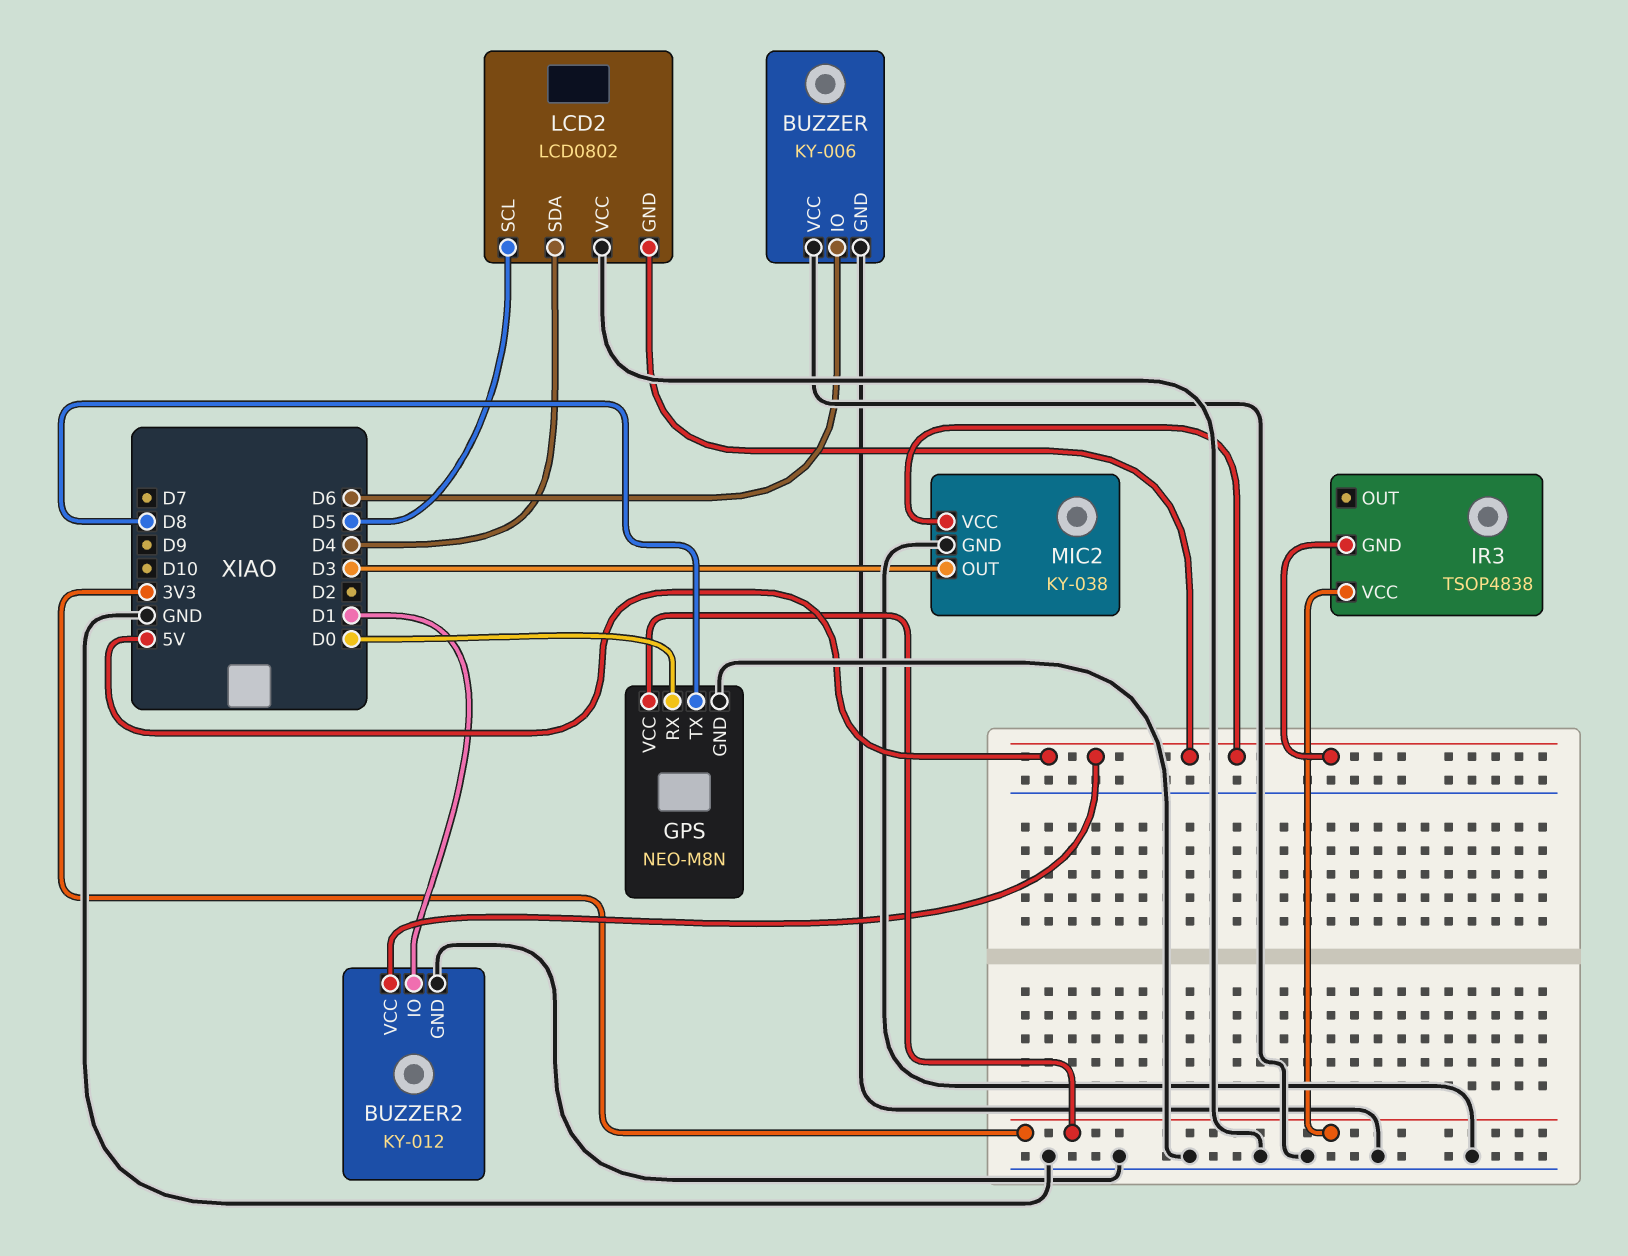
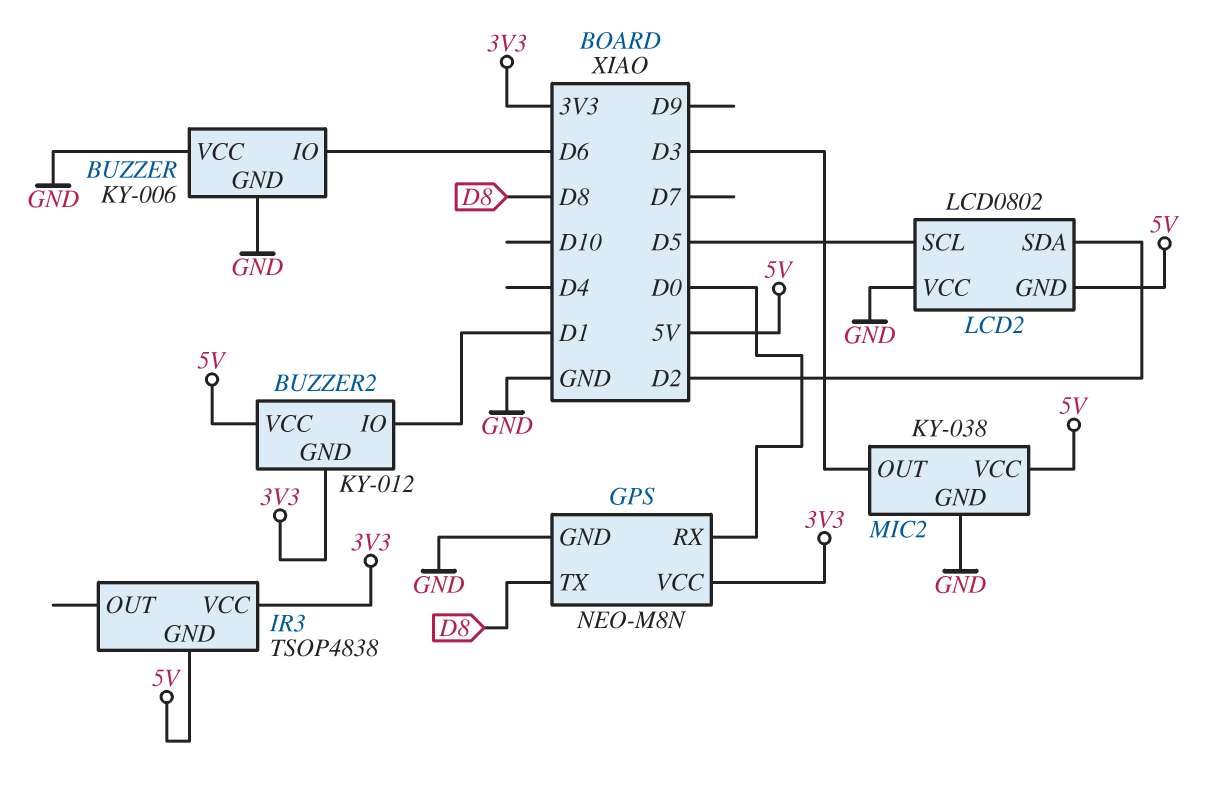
BUZZER2 pin GND: GND -> 3V3
LCD2 pin SDA: D4 -> D2

